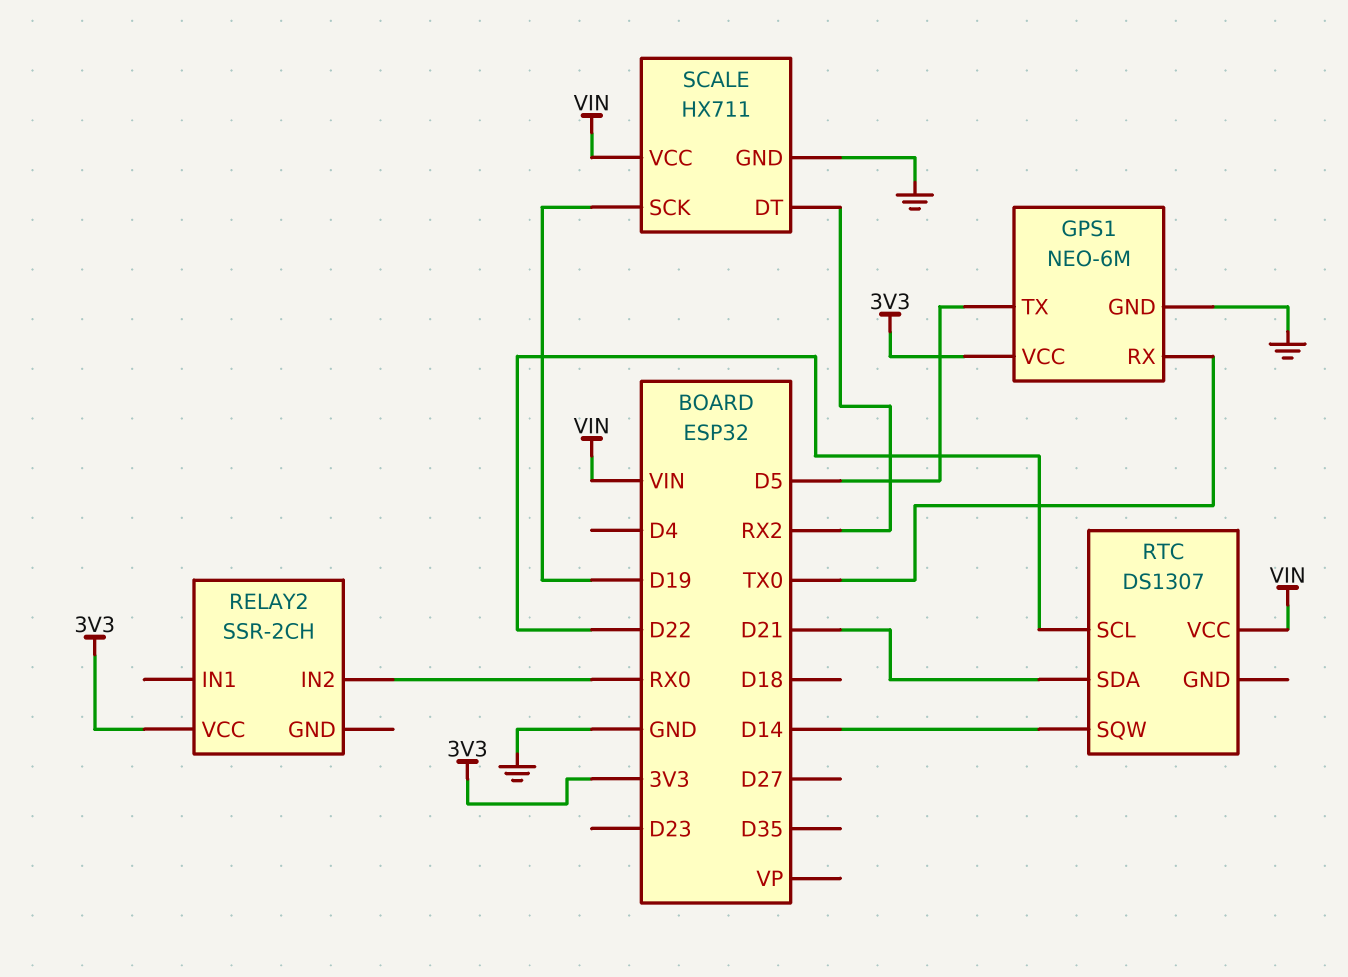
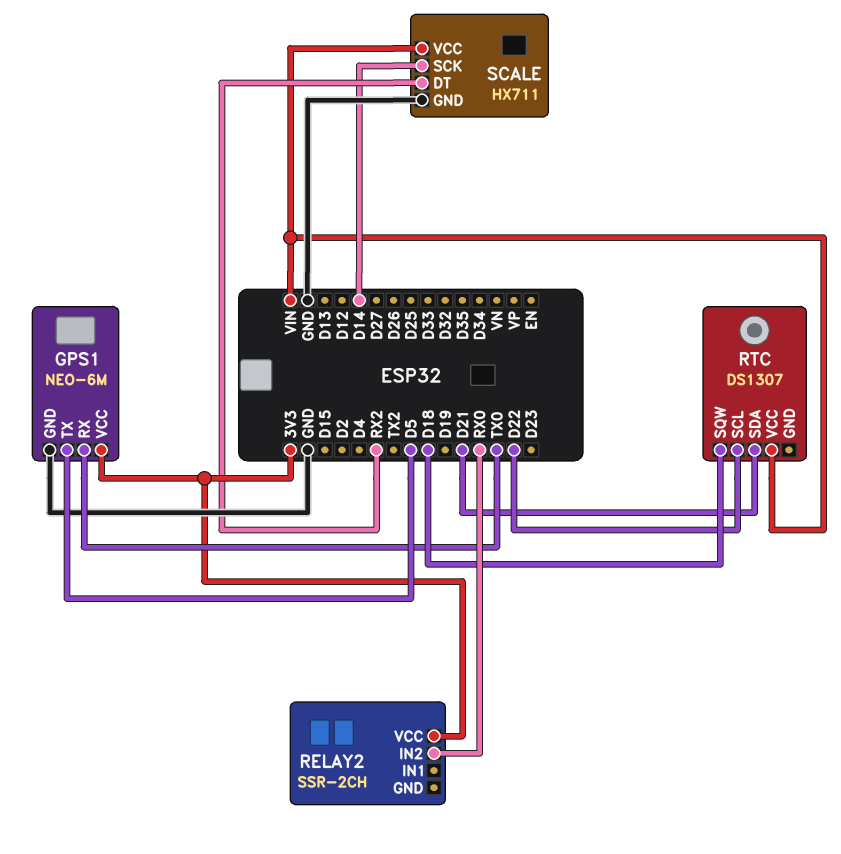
RTC pin SQW: D14 -> D18
SCALE pin SCK: D19 -> D14

